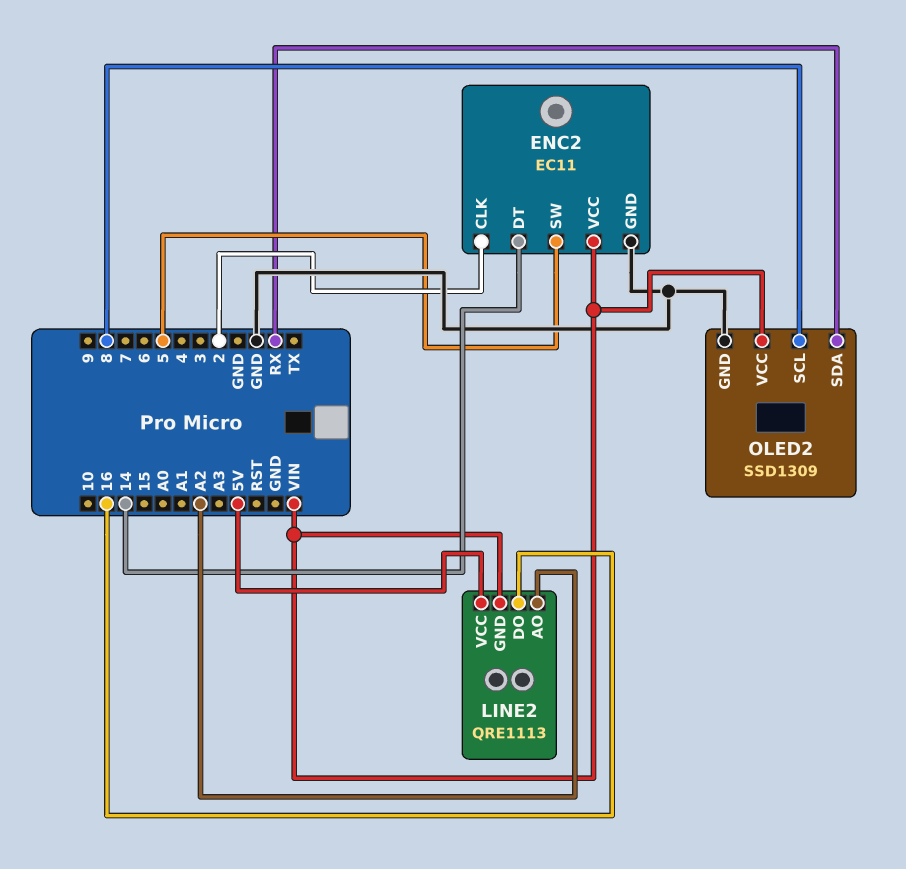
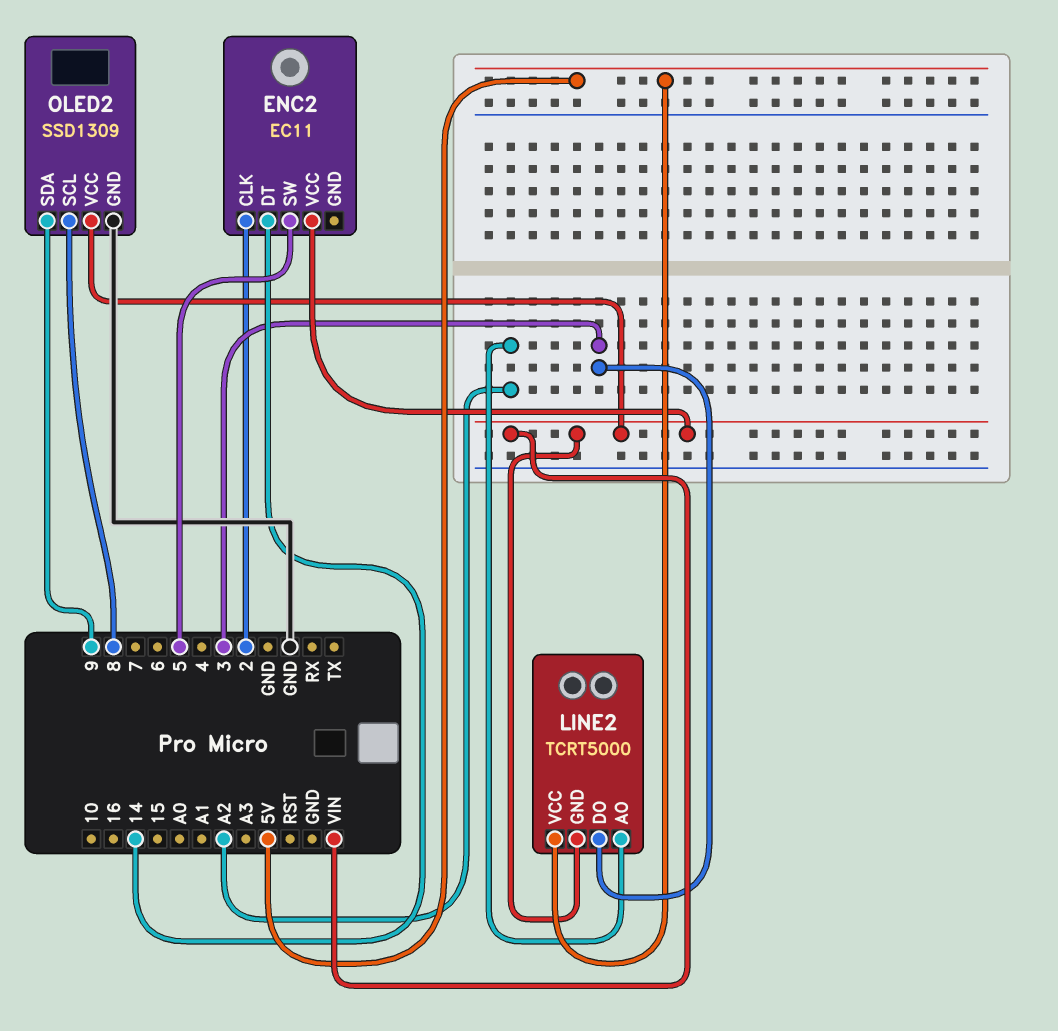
ENC2 pin GND: GND -> none
LINE2: QRE1113 -> TCRT5000
LINE2 pin DO: 16 -> 3
OLED2 pin SDA: RX -> 9

